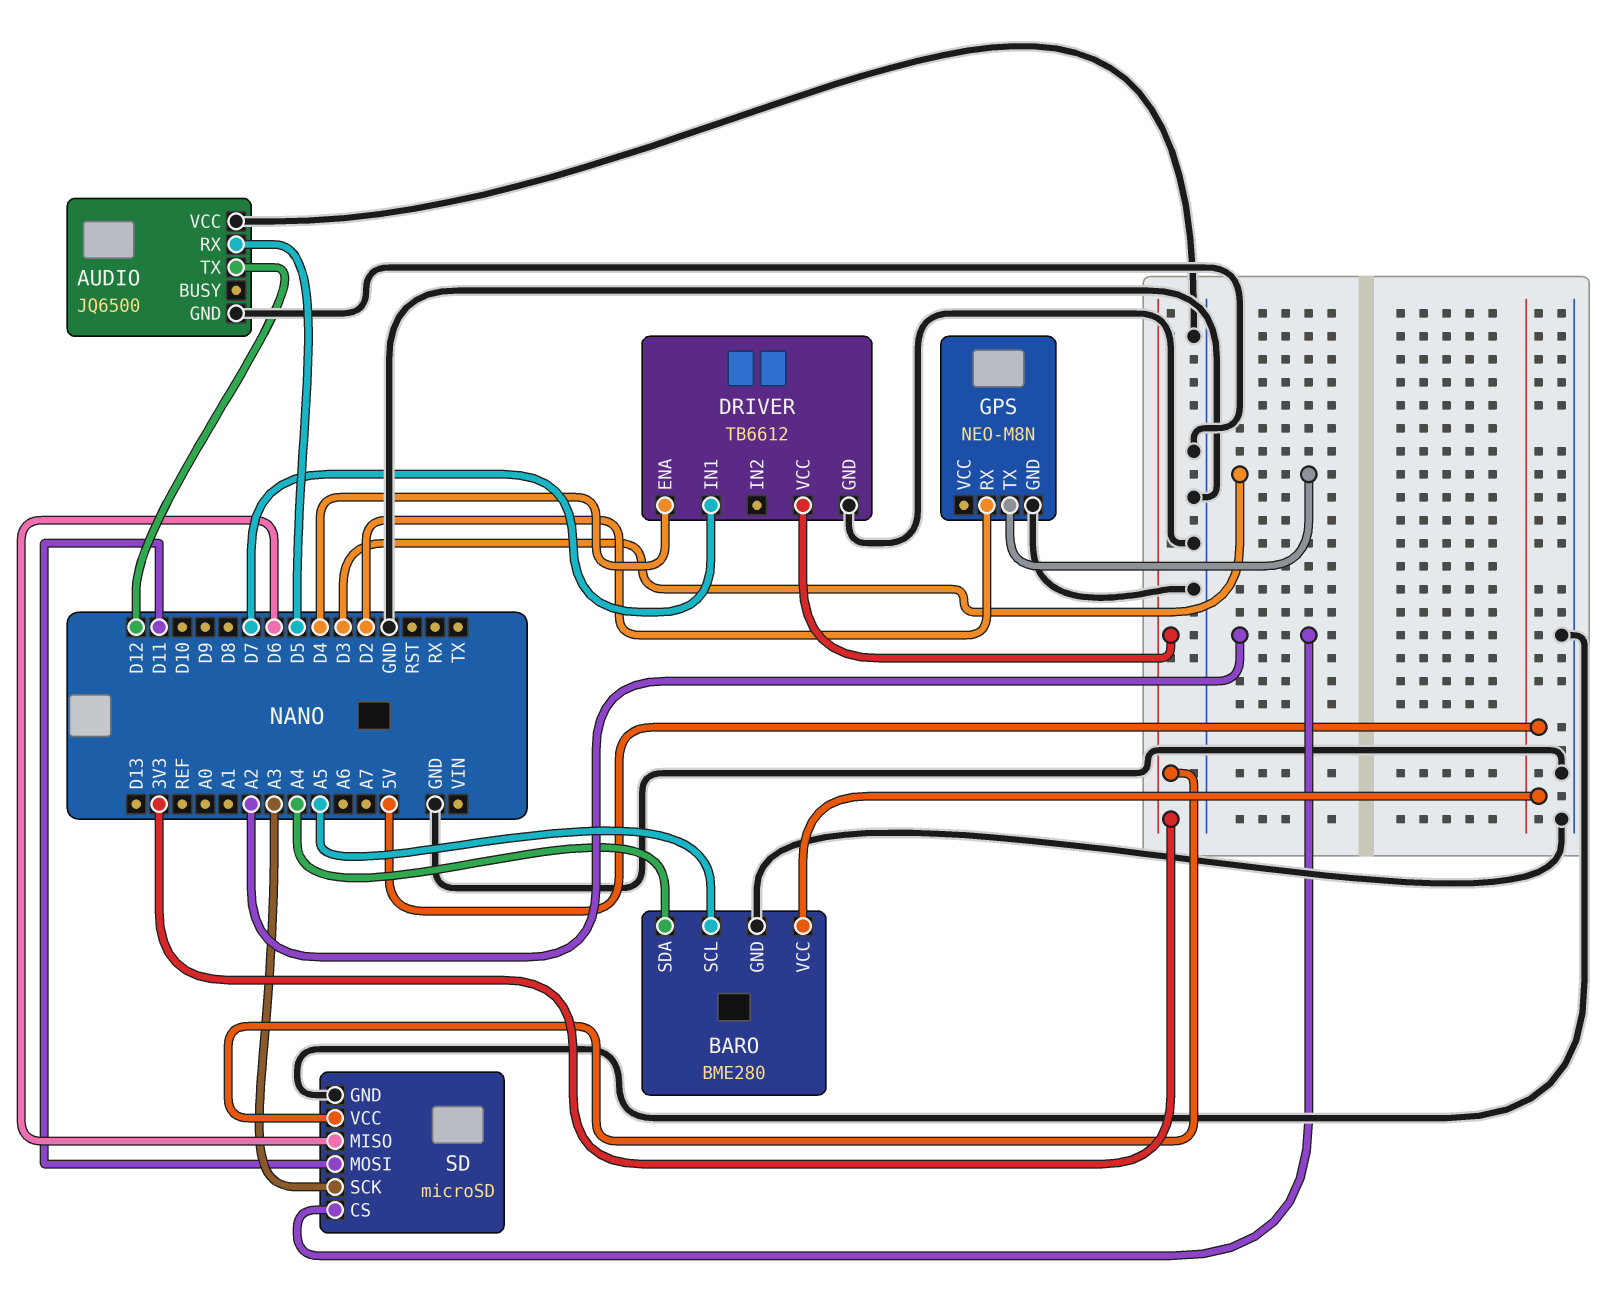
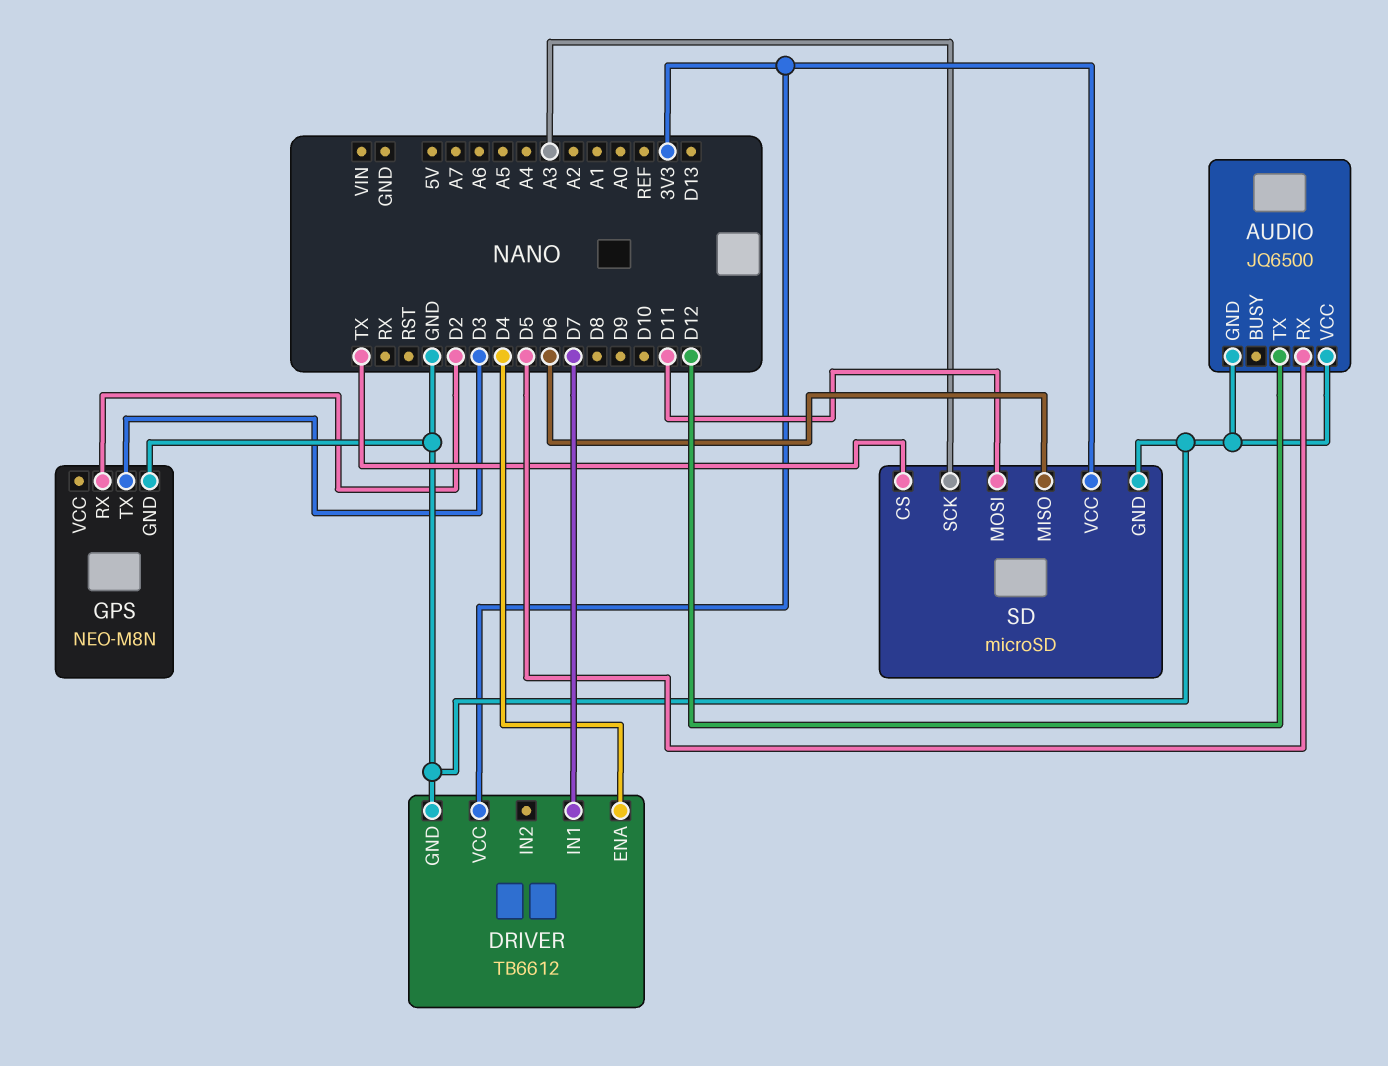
BARO: BME280 -> none
BARO pin GND: GND -> none
BARO pin SCL: A5 -> none
BARO pin SDA: A4 -> none
BARO pin VCC: 5V -> none
SD pin CS: A2 -> TX

